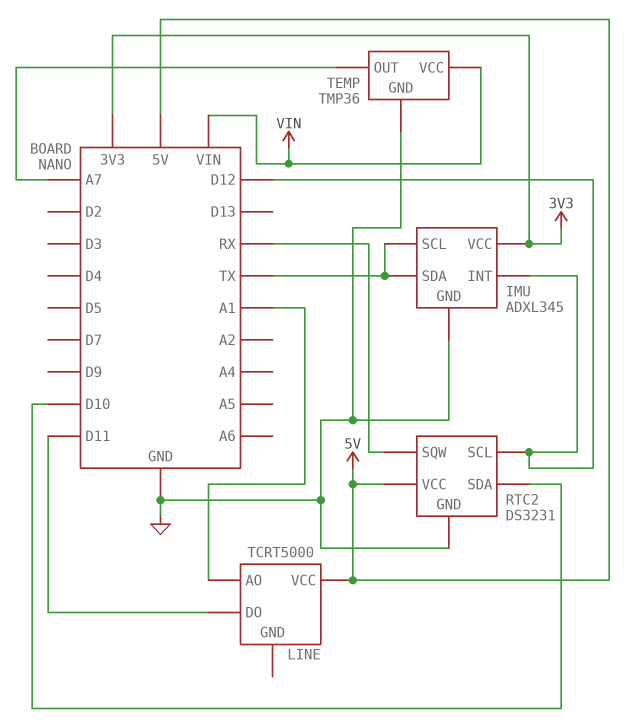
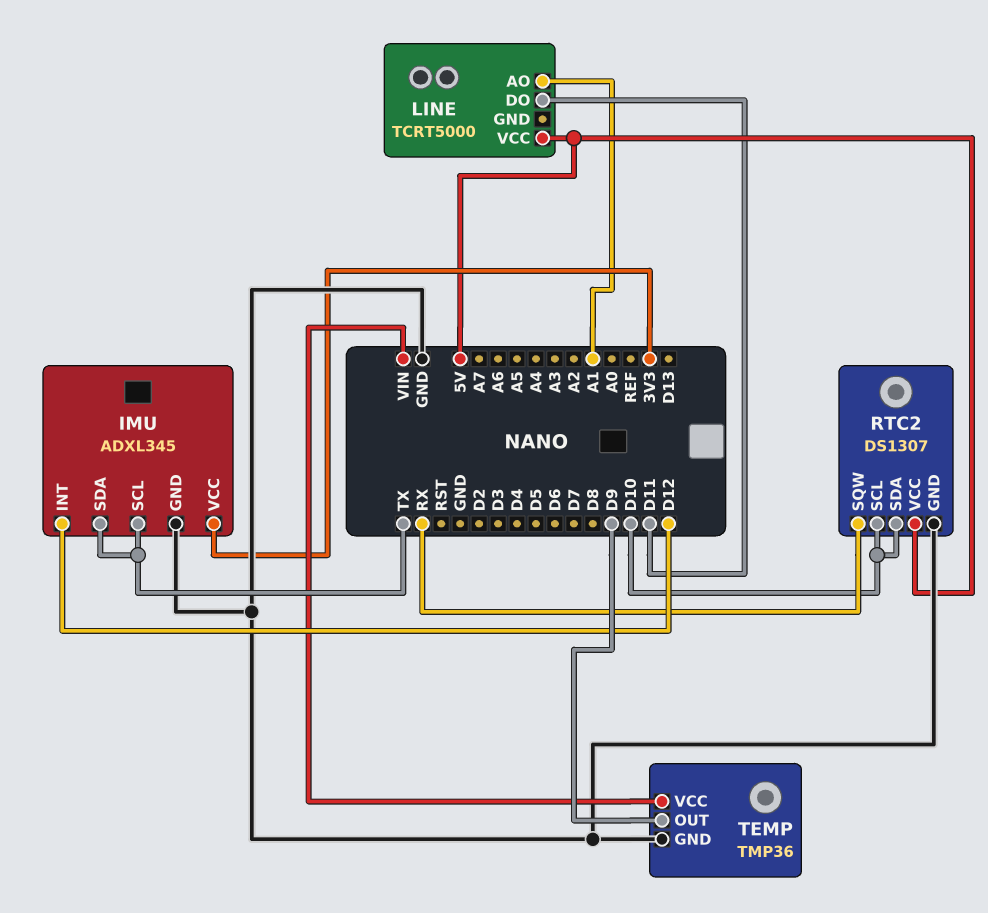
RTC2: DS3231 -> DS1307
RTC2 pin SCL: D12 -> D10
TEMP pin OUT: A7 -> D9

